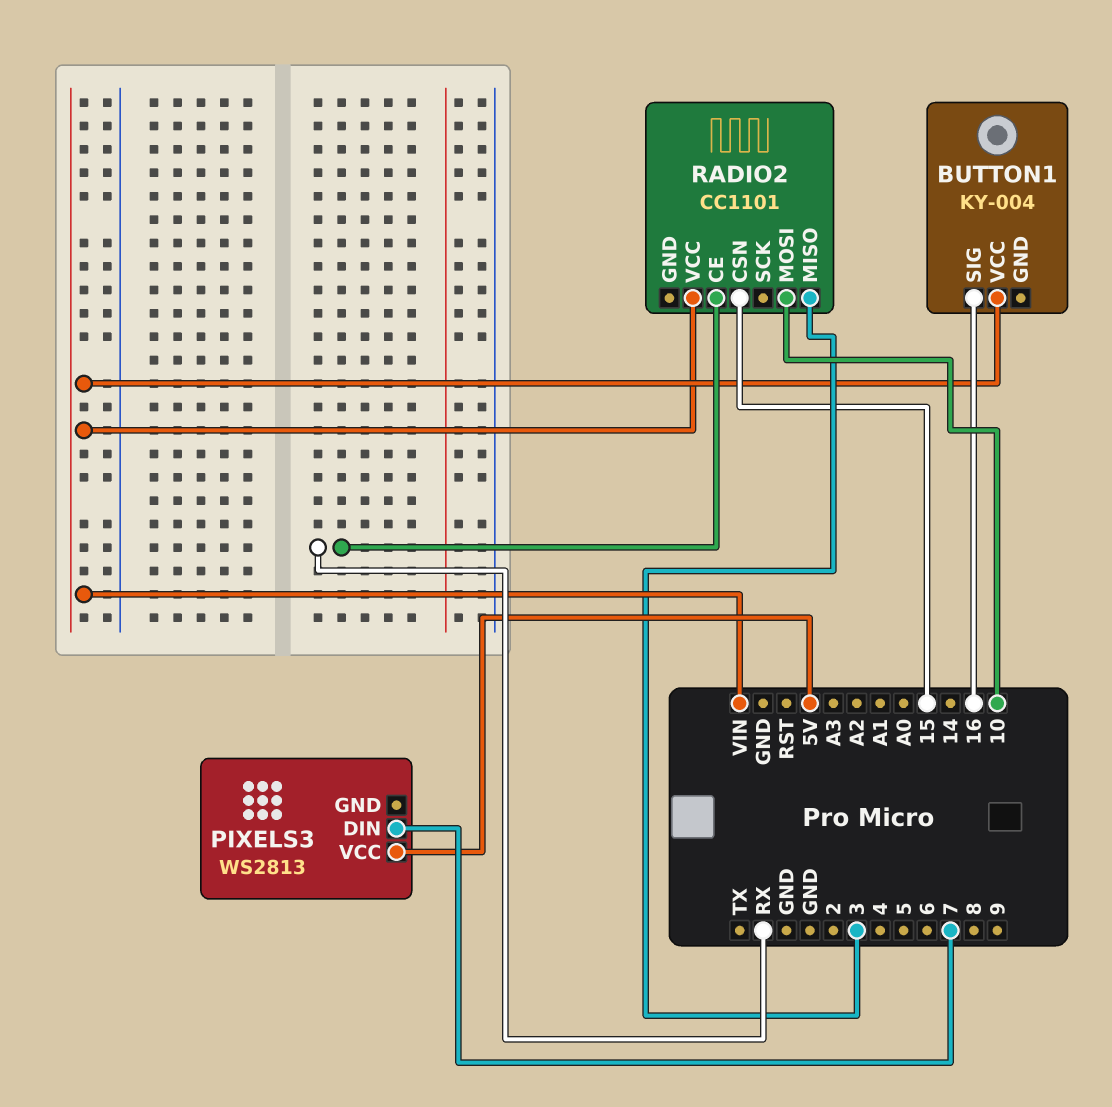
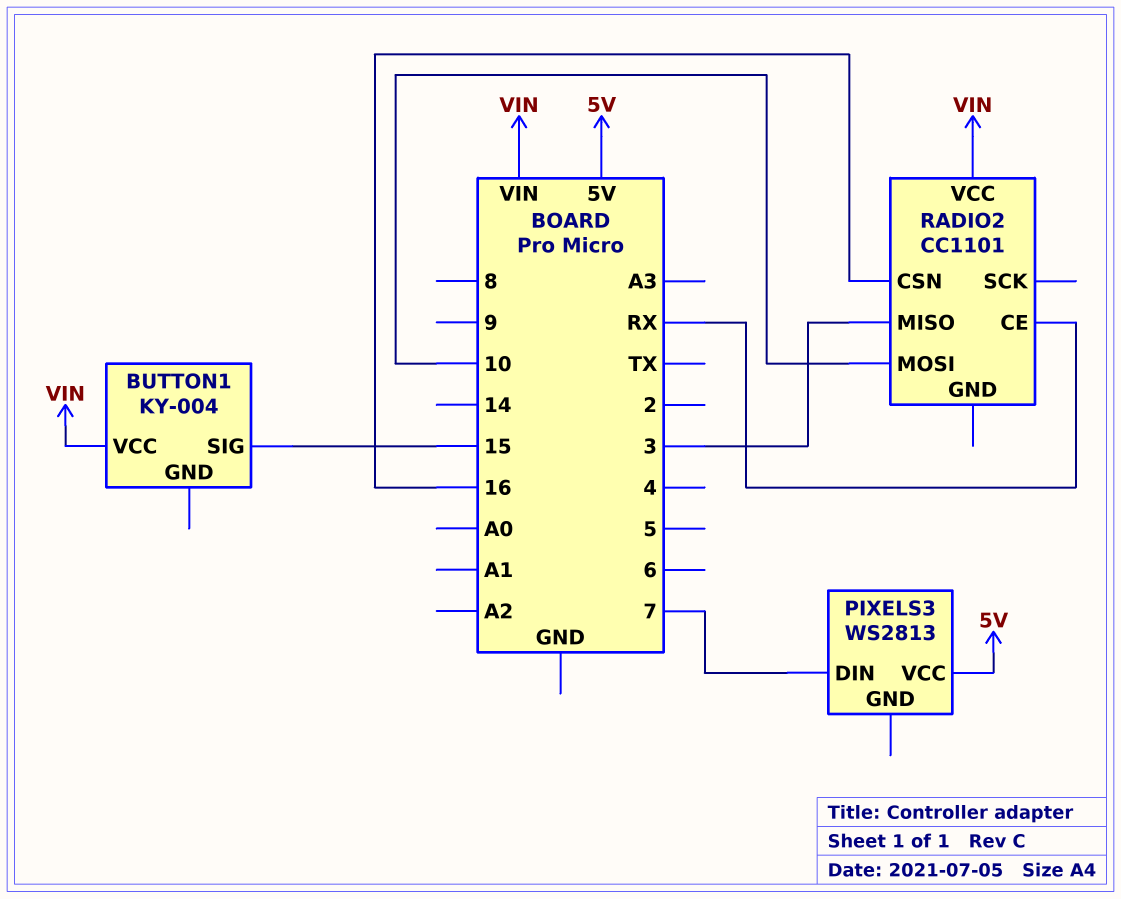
BUTTON1 pin SIG: 16 -> 15
RADIO2 pin CSN: 15 -> 16

